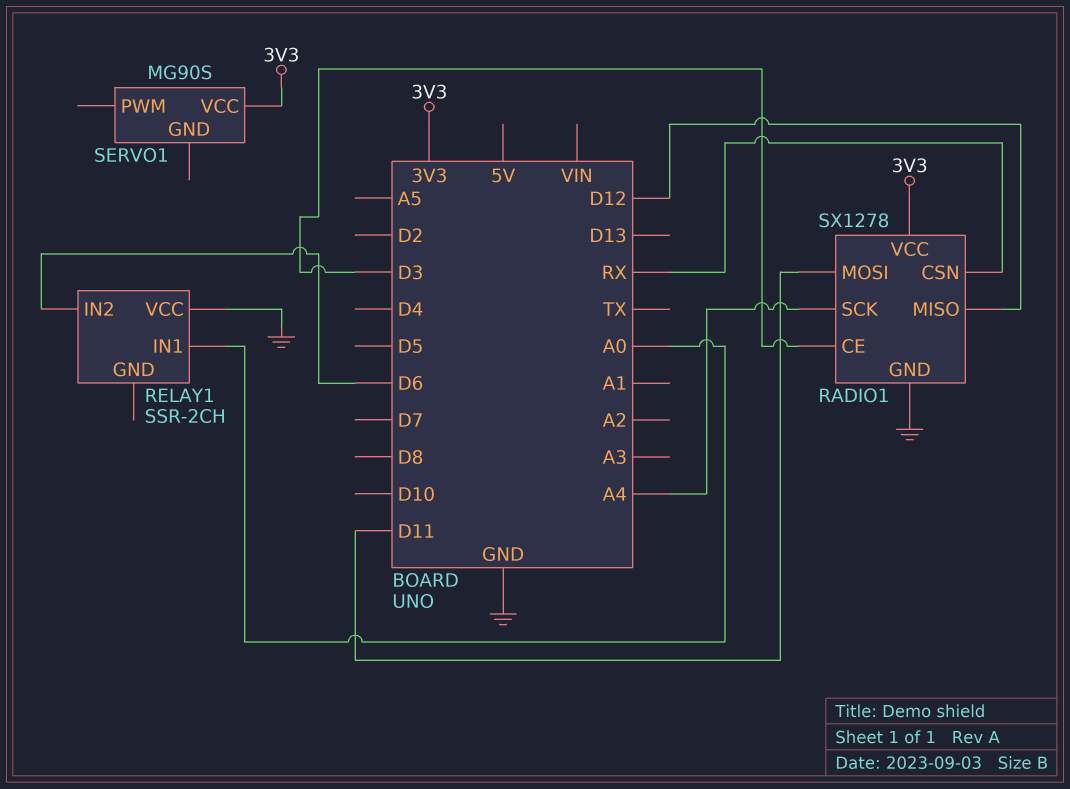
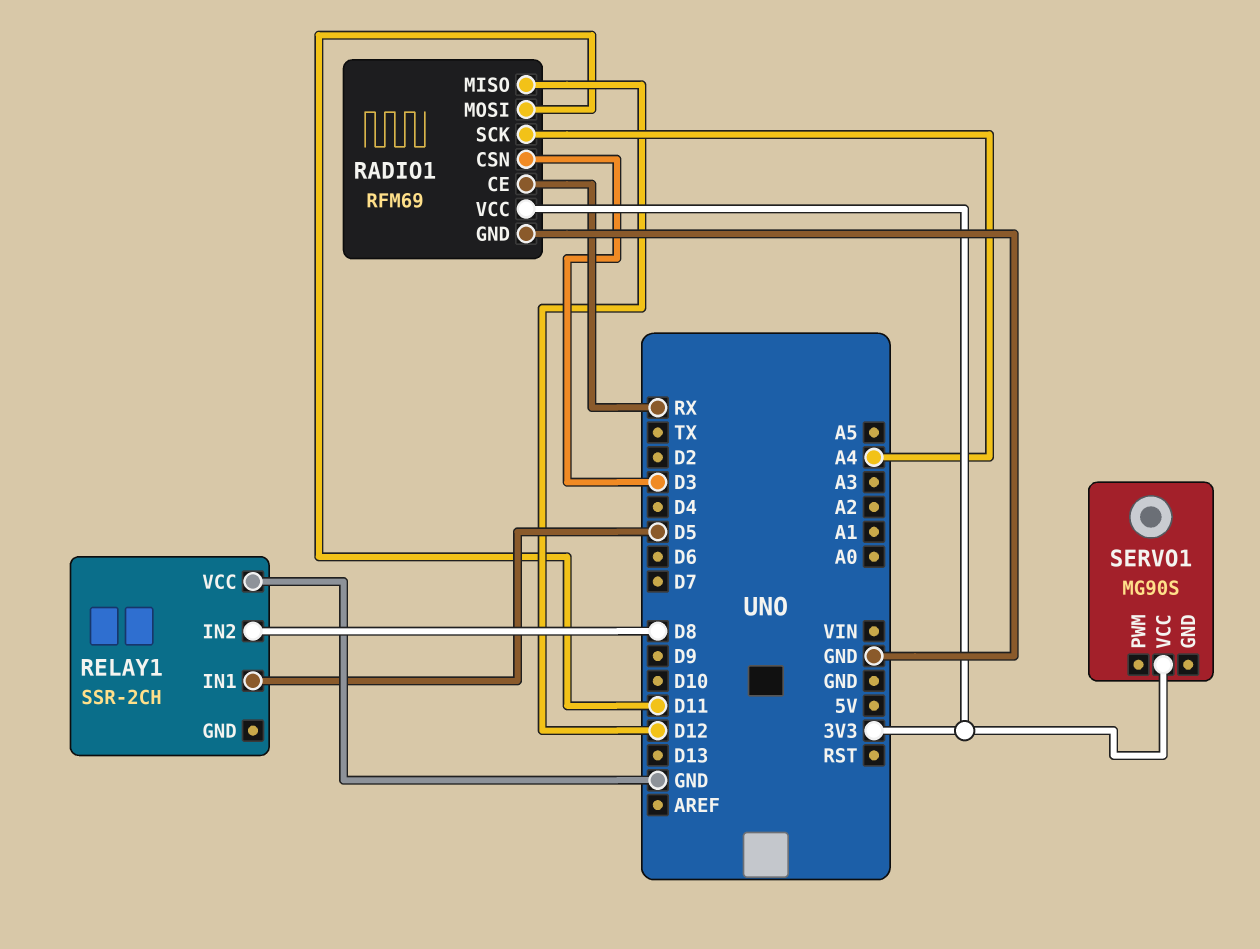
RADIO1: SX1278 -> RFM69
RADIO1 pin CE: D3 -> RX
RADIO1 pin CSN: RX -> D3
RELAY1 pin IN1: A0 -> D5
RELAY1 pin IN2: D6 -> D8

